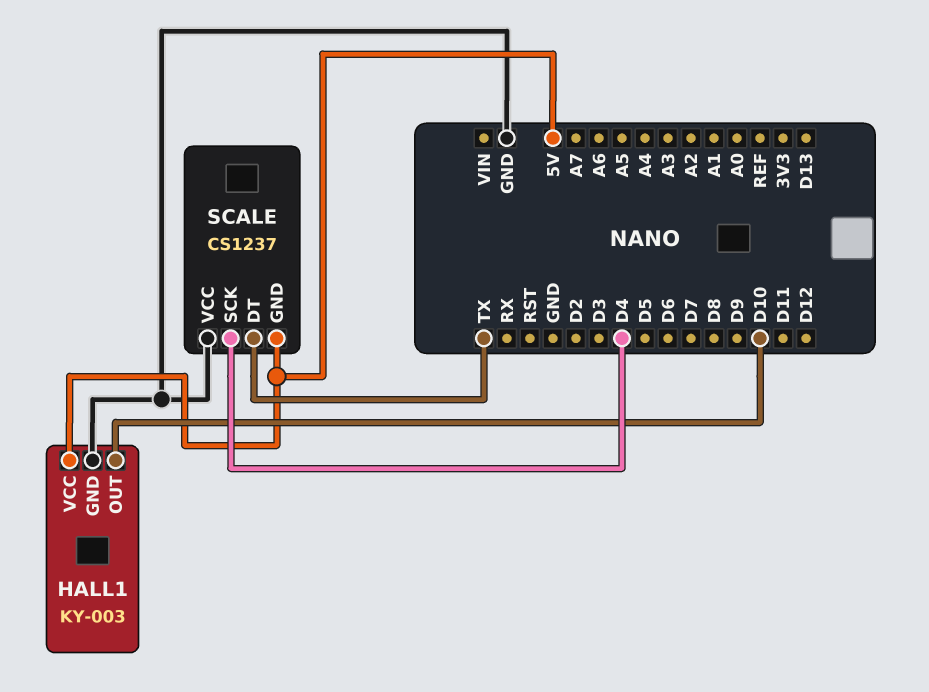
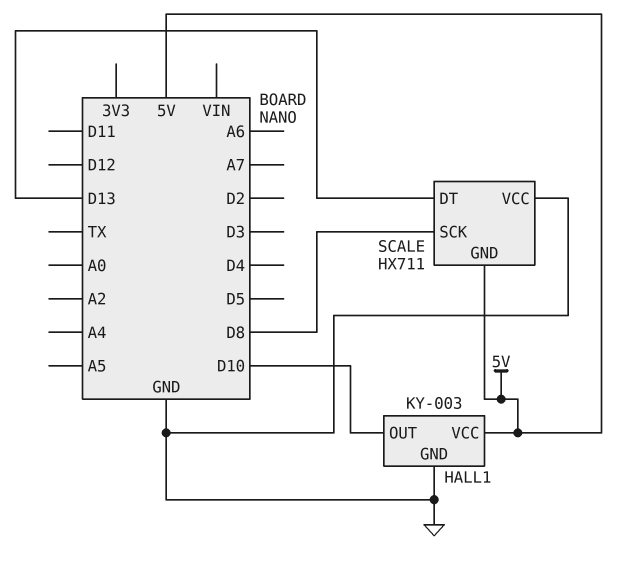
SCALE: CS1237 -> HX711
SCALE pin DT: TX -> D13
SCALE pin SCK: D4 -> D8

